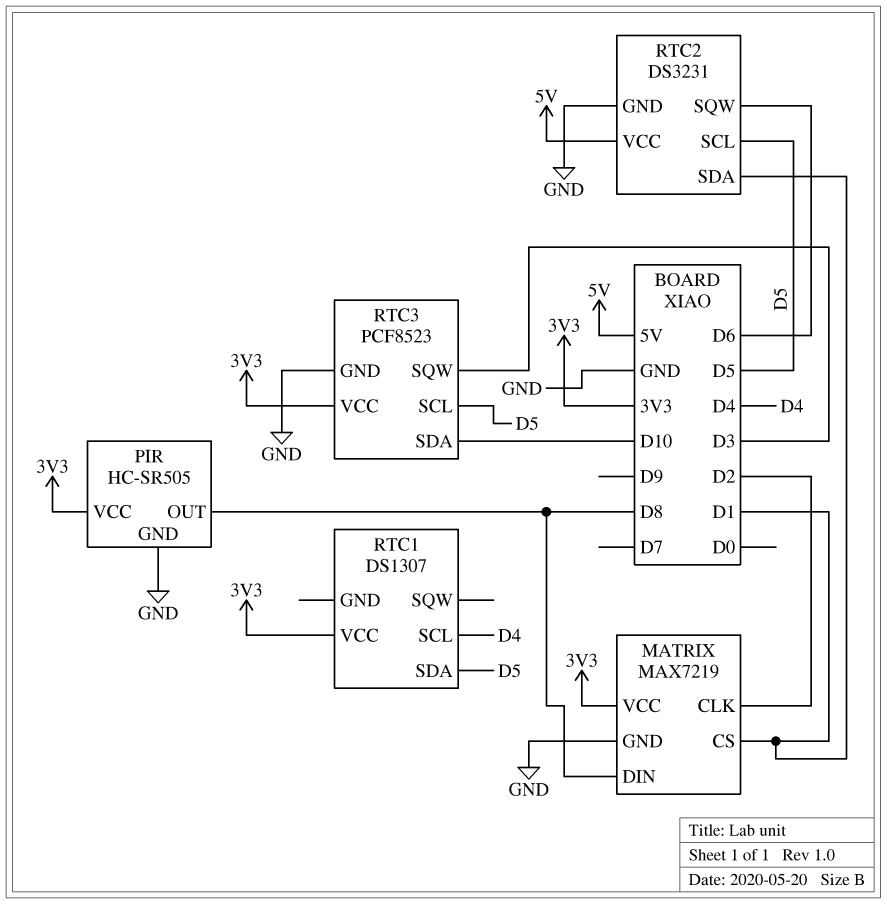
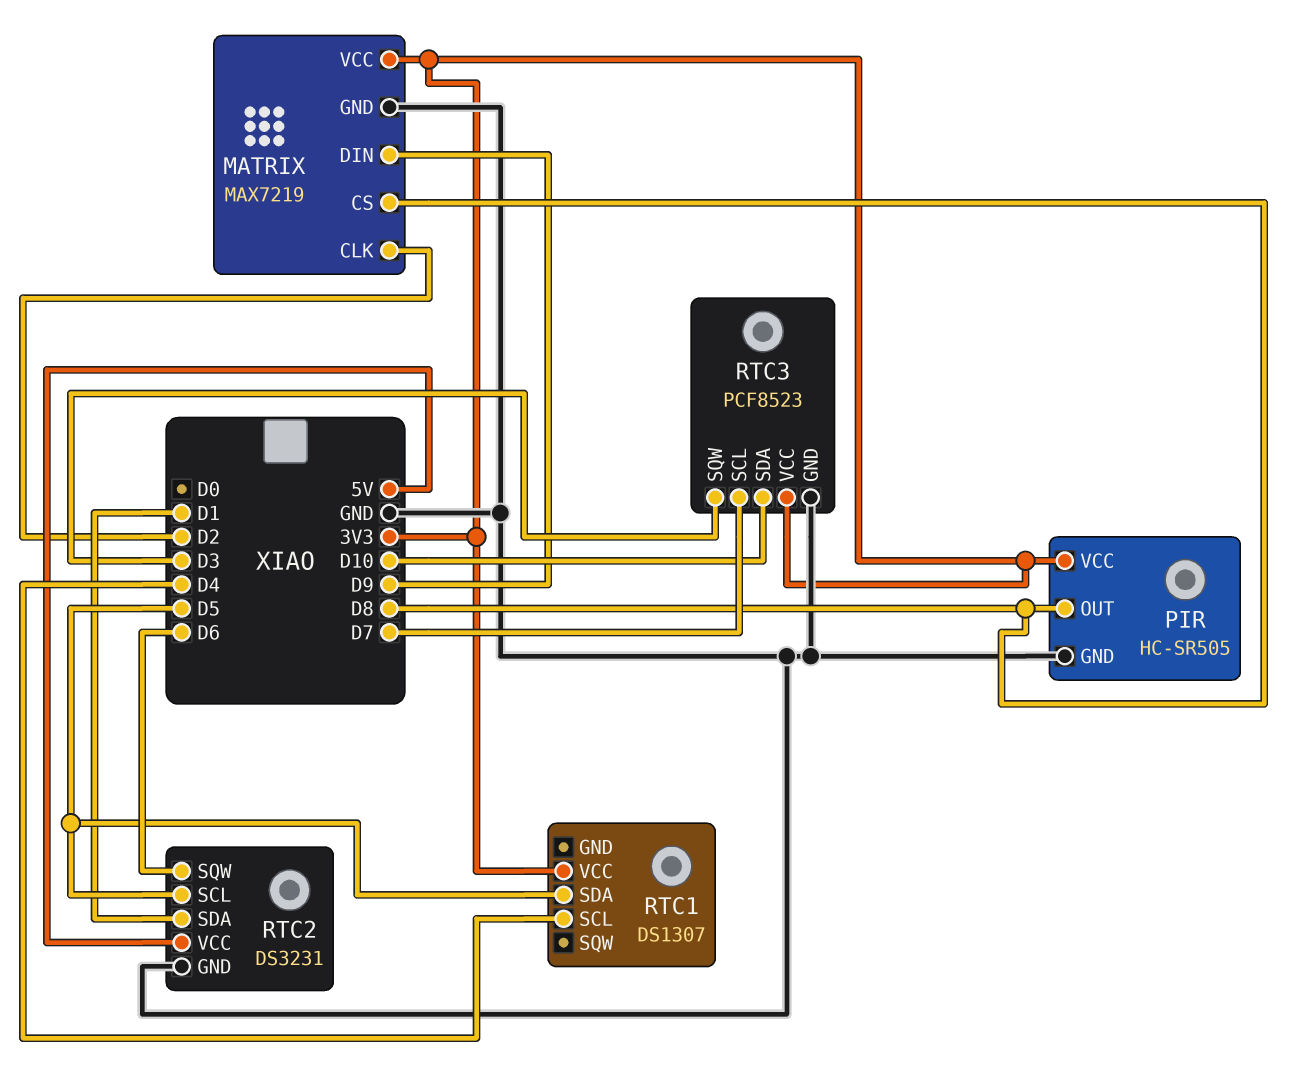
MATRIX pin CS: D1 -> D8
MATRIX pin DIN: D8 -> D9
RTC3 pin SCL: D5 -> D7

